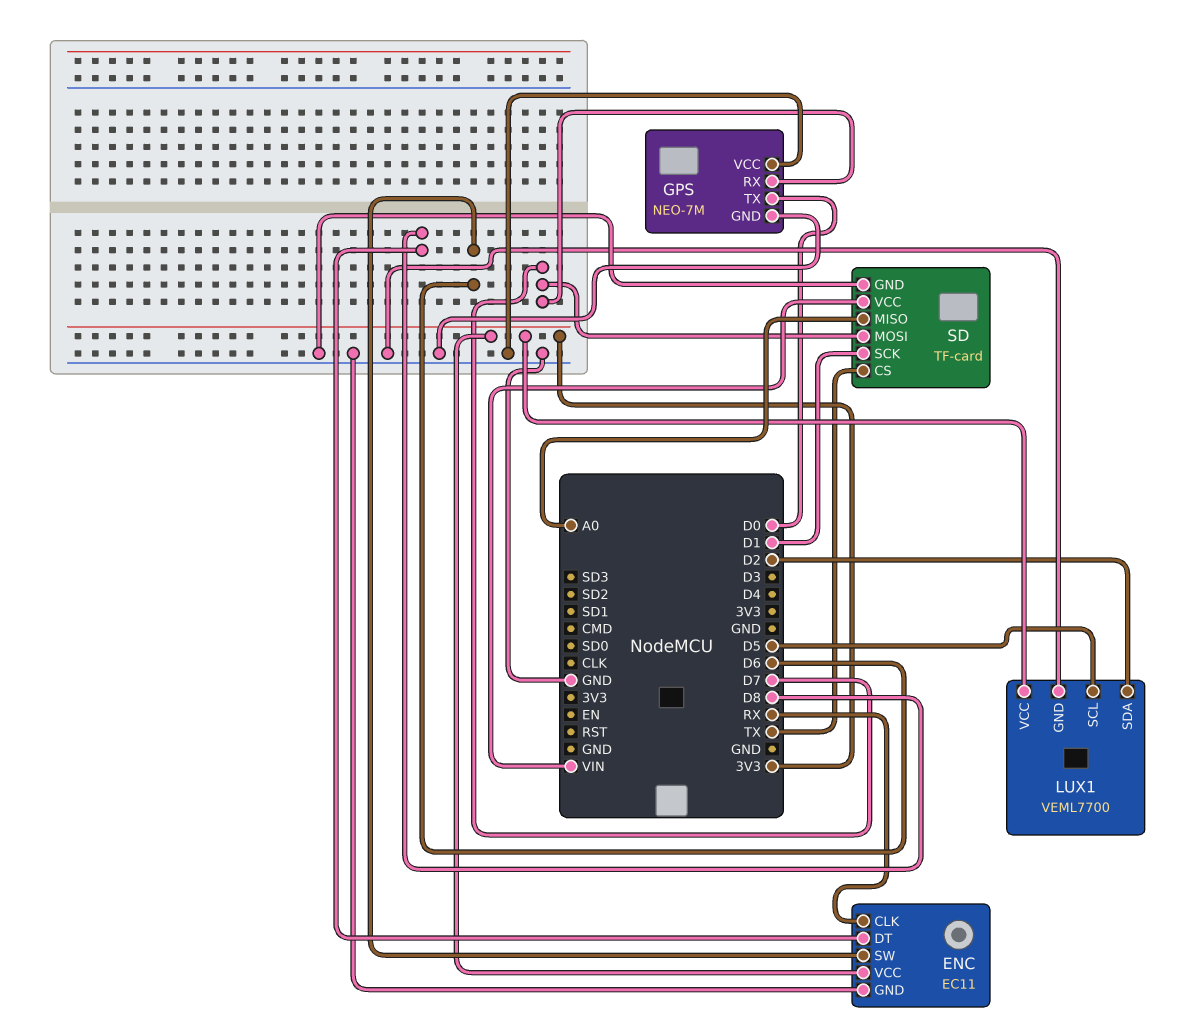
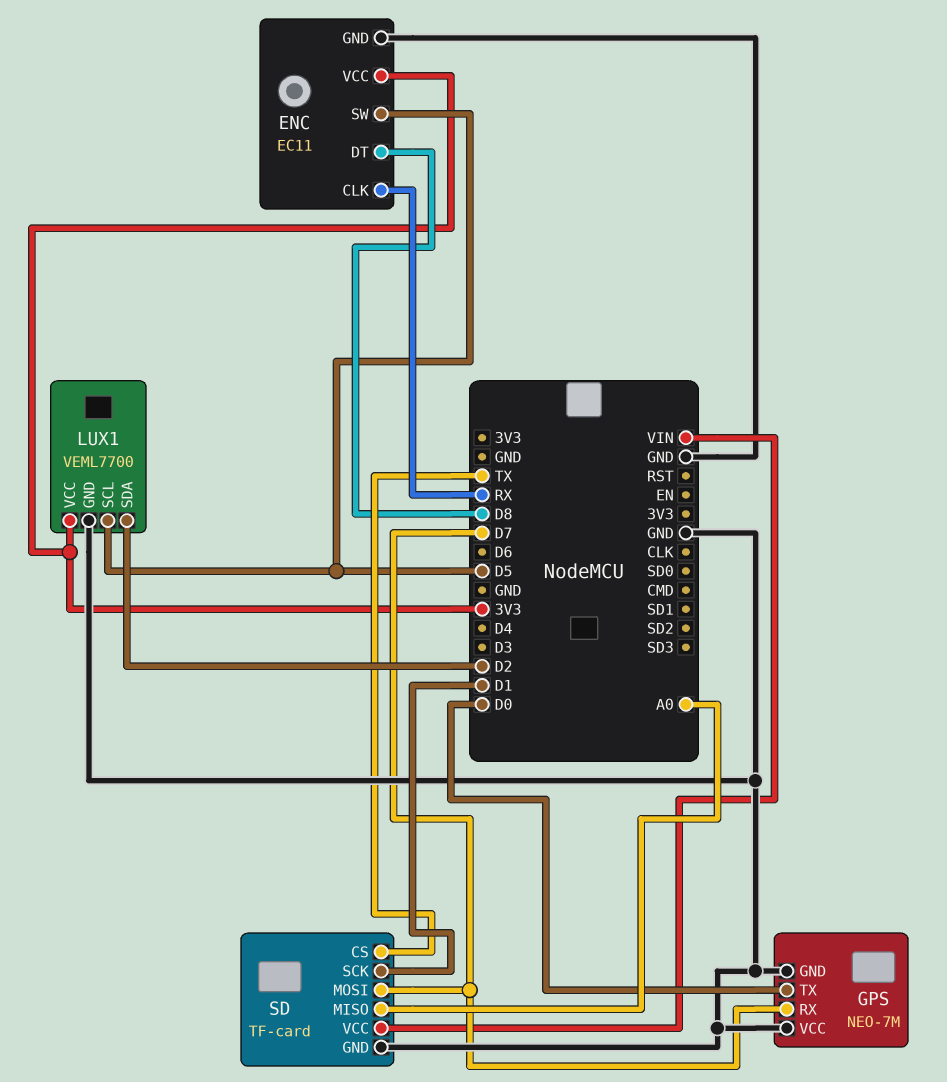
ENC pin SW: D6 -> D5

